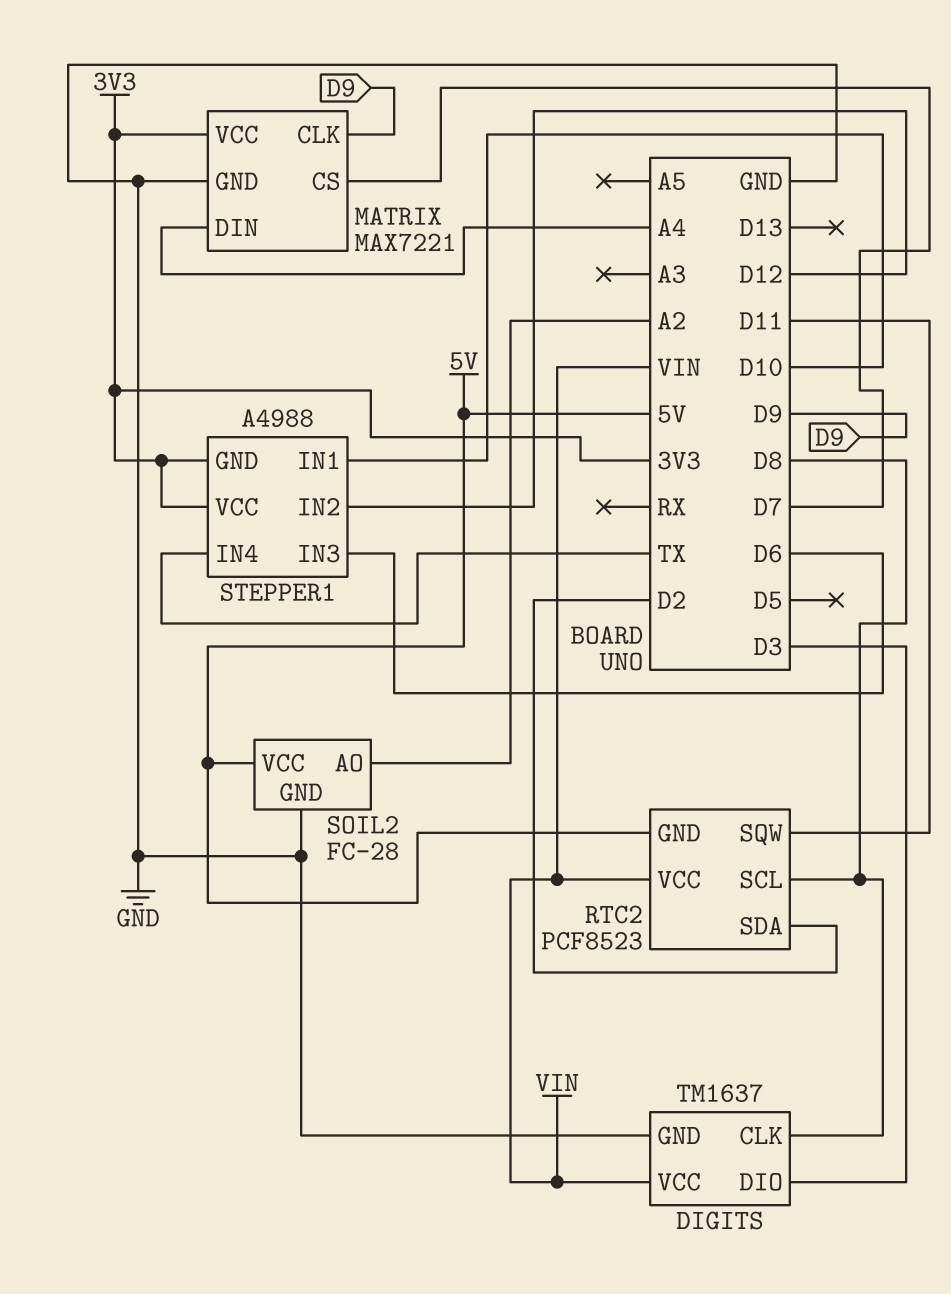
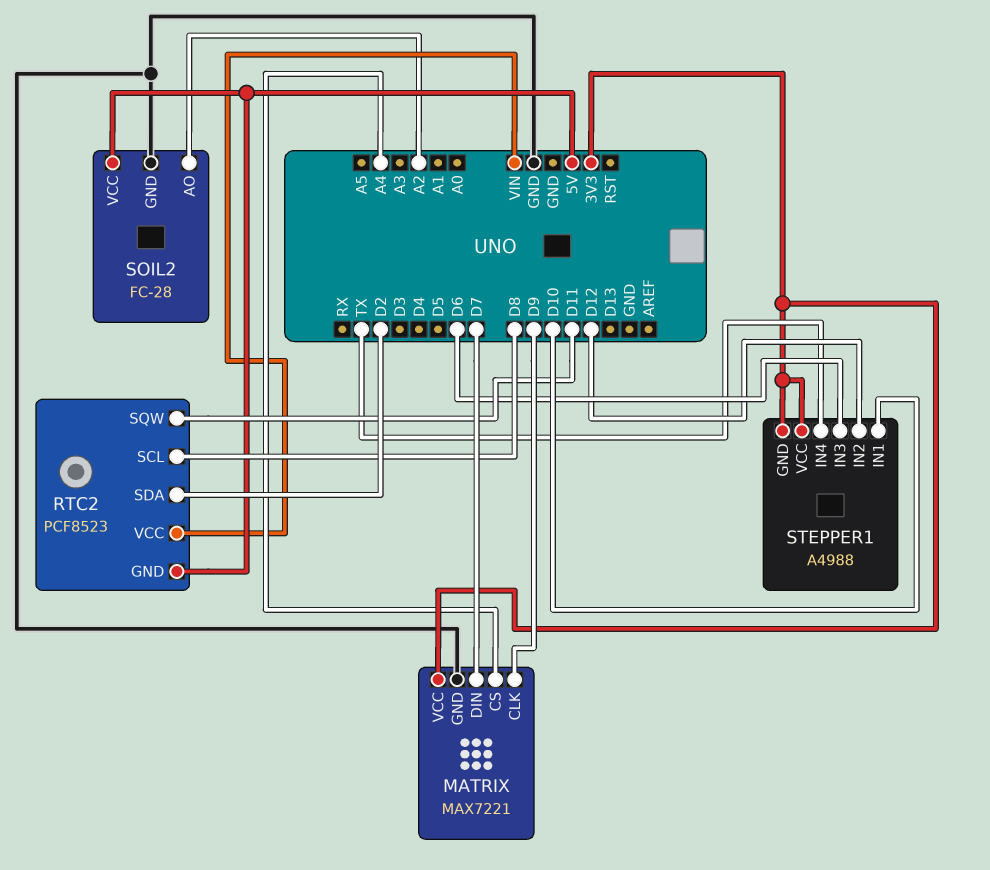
DIGITS: TM1637 -> none
DIGITS pin CLK: D8 -> none
DIGITS pin DIO: D3 -> none
DIGITS pin GND: GND -> none
DIGITS pin VCC: VIN -> none
MATRIX pin CS: D7 -> A4
MATRIX pin DIN: A4 -> D7

